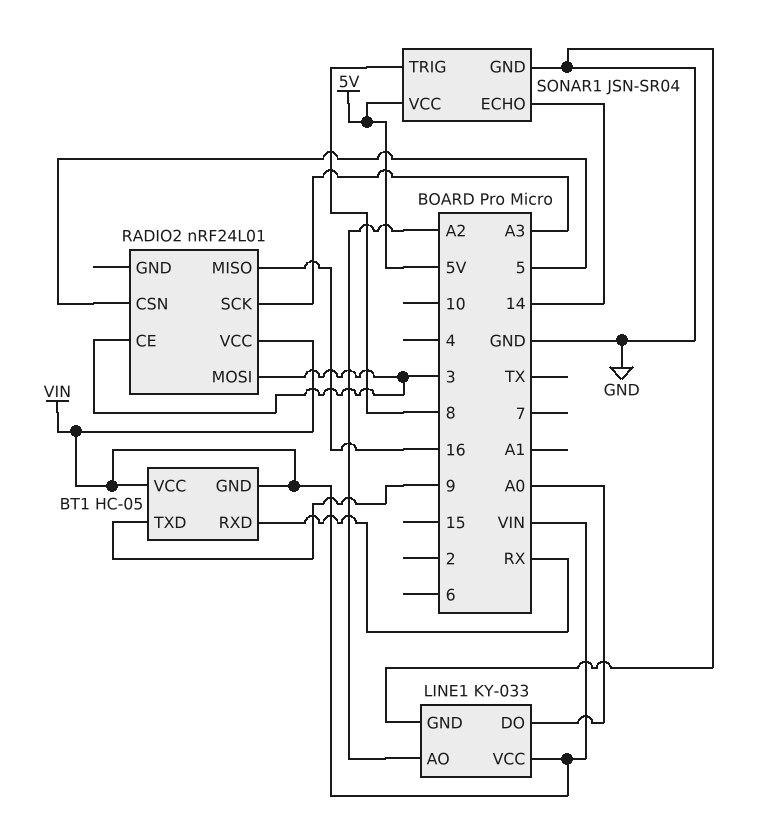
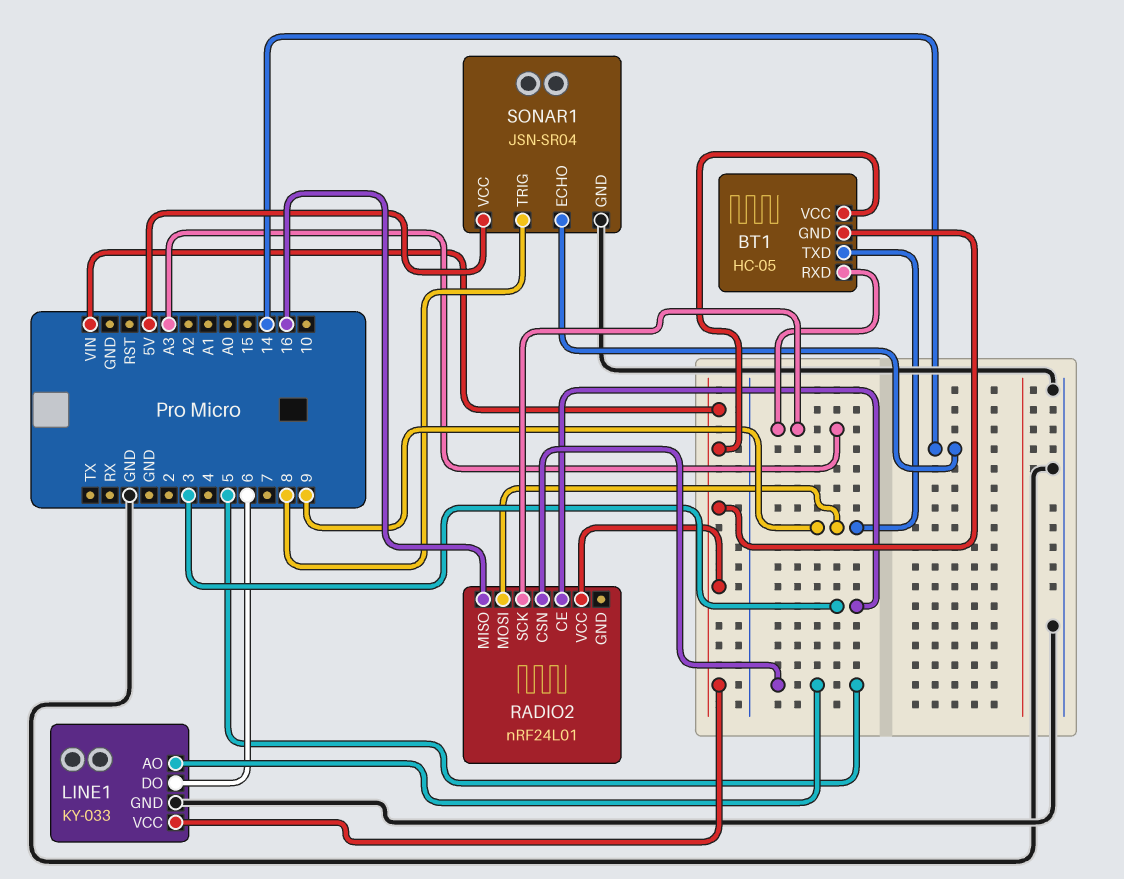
BT1 pin RXD: RX -> A3
LINE1 pin AO: A2 -> 5
LINE1 pin DO: A0 -> 6
RADIO2 pin MOSI: 3 -> 9

